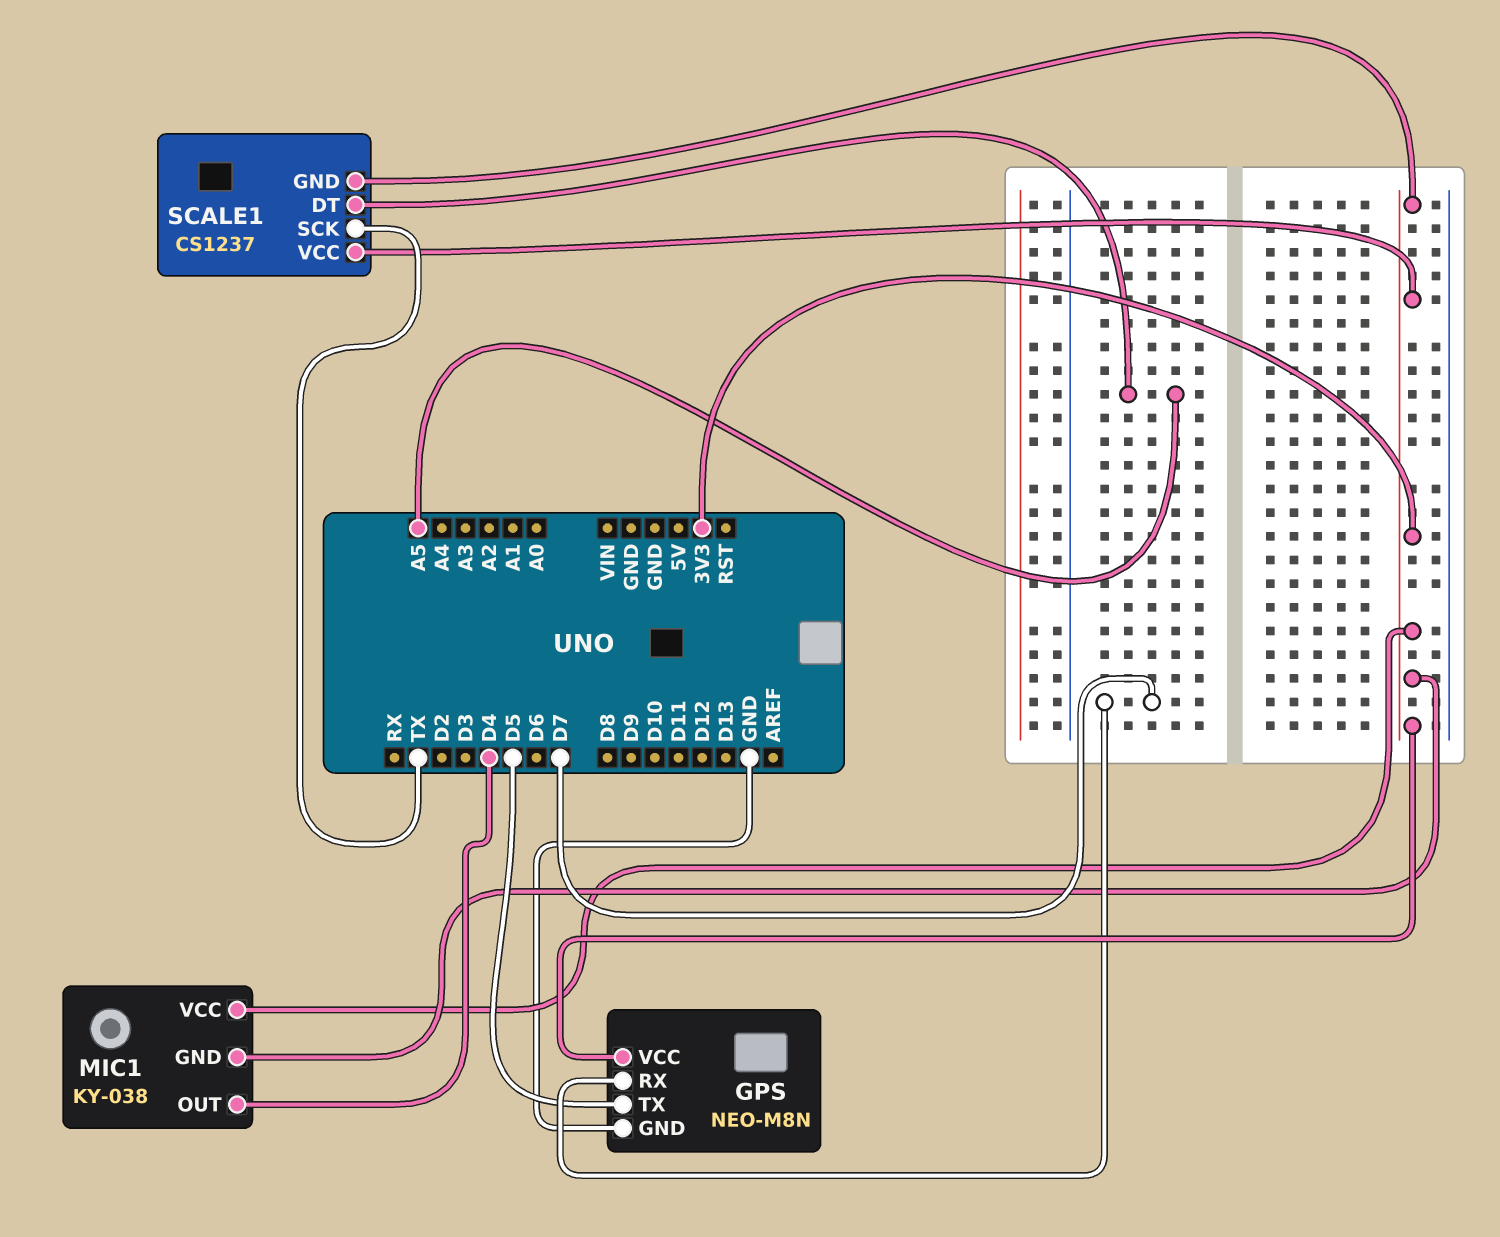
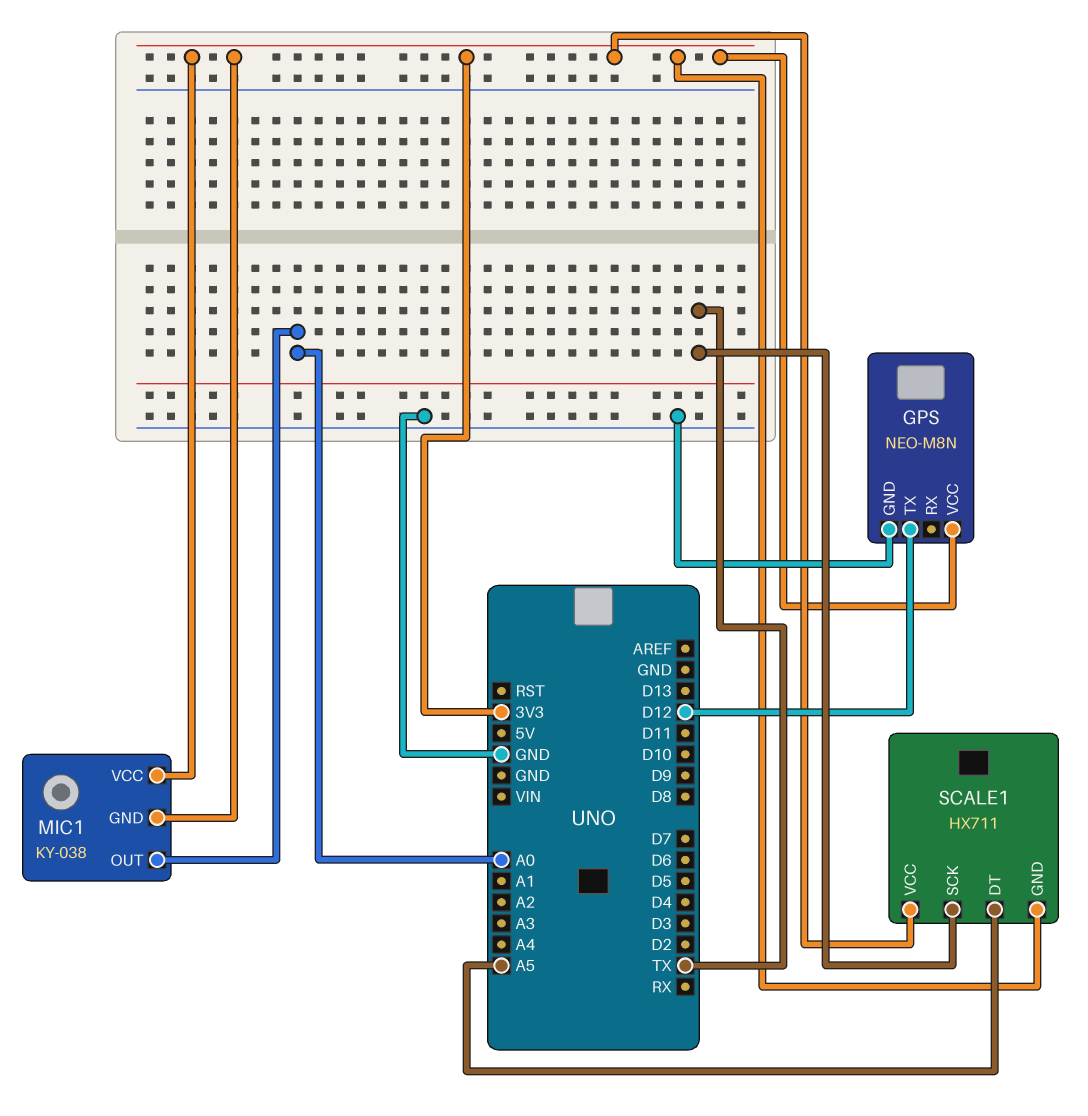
GPS pin RX: D7 -> none
GPS pin TX: D5 -> D12
MIC1 pin OUT: D4 -> A0
SCALE1: CS1237 -> HX711

